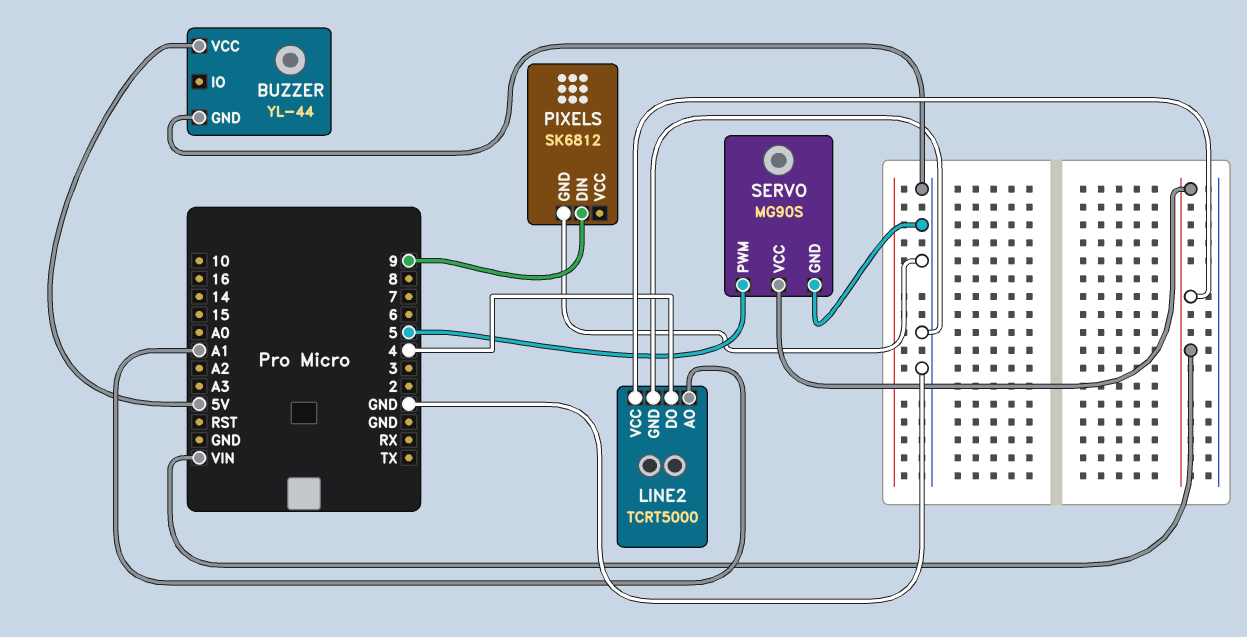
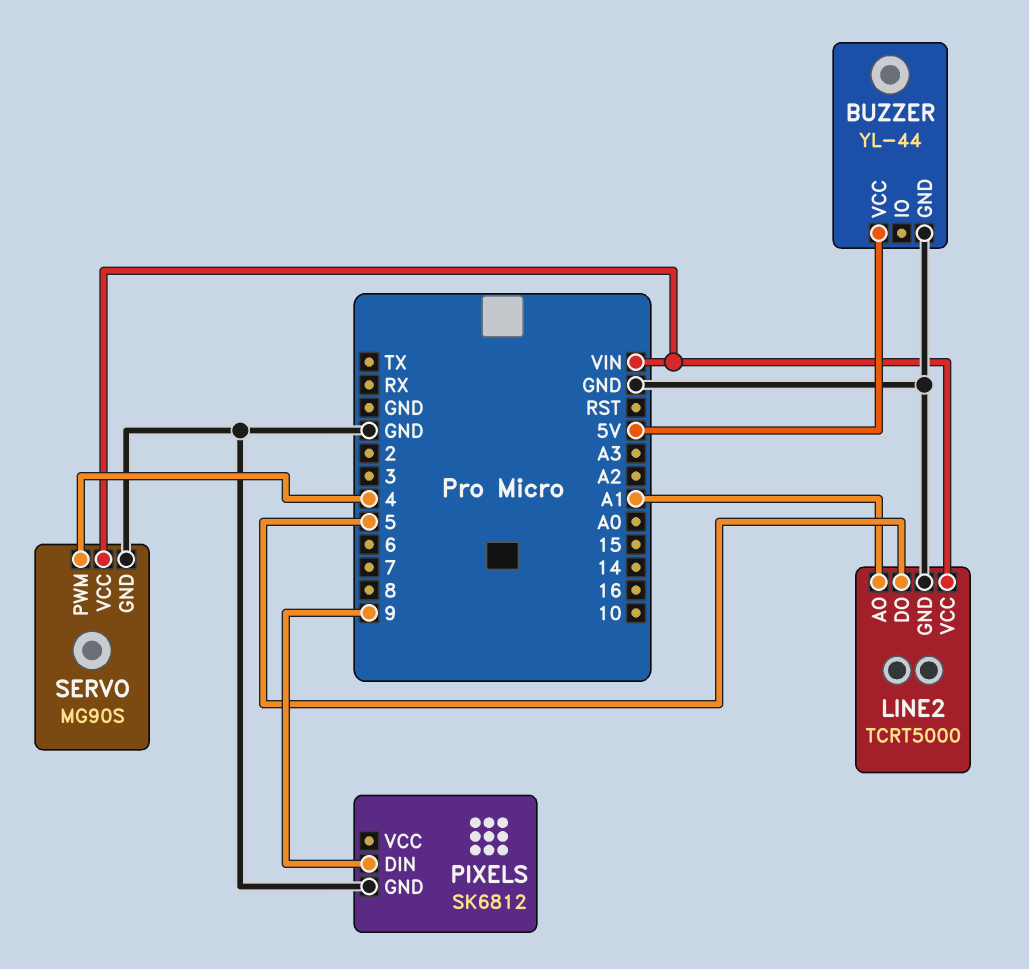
LINE2 pin DO: 4 -> 5
SERVO pin PWM: 5 -> 4

